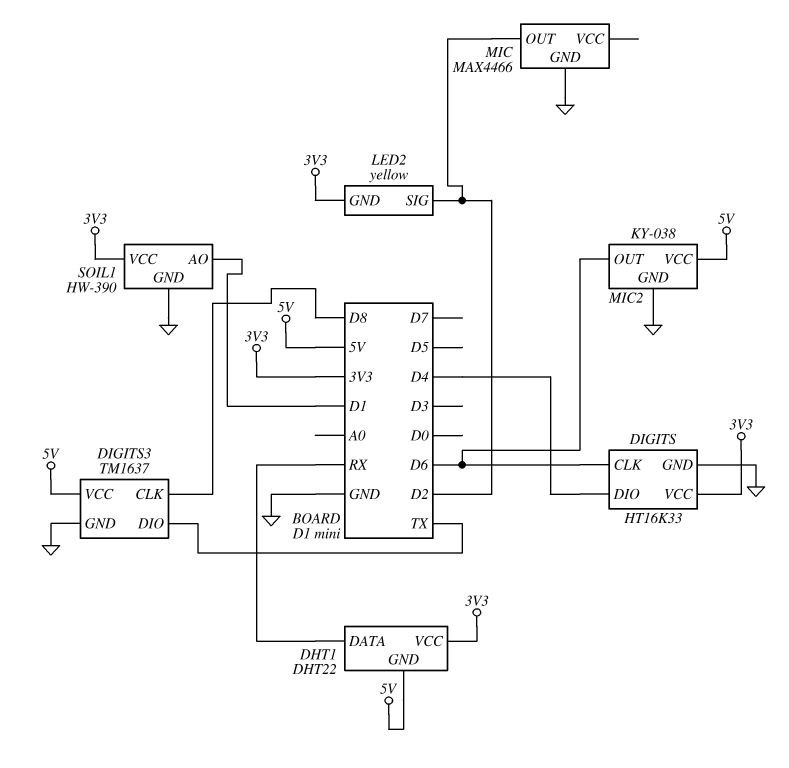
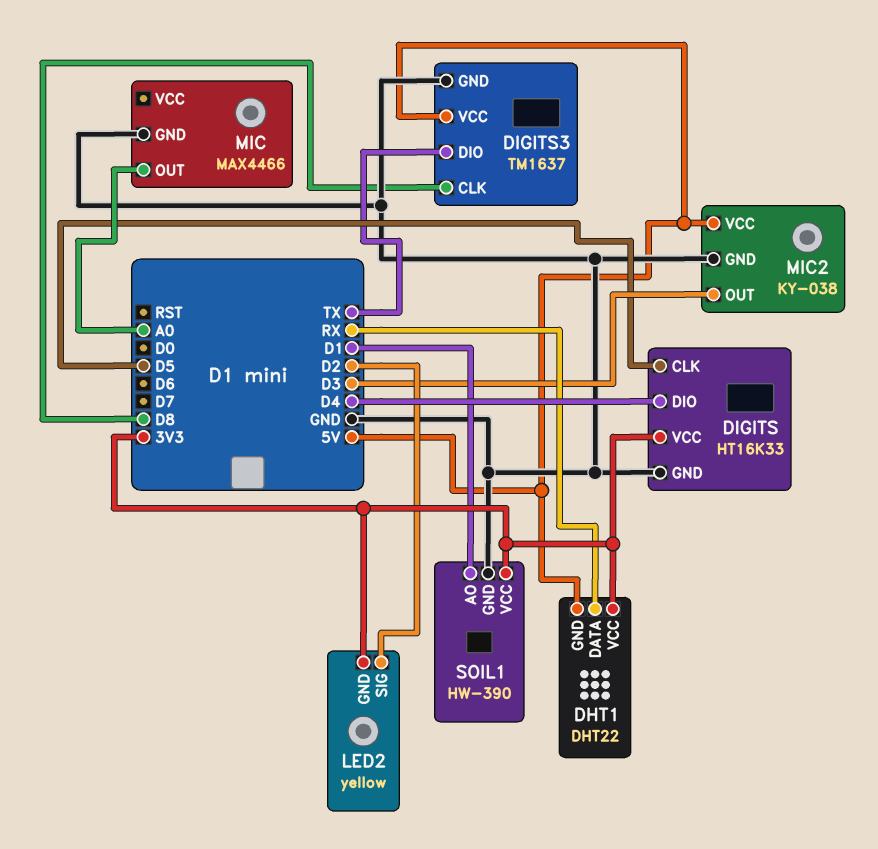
DIGITS pin CLK: D6 -> D5
MIC pin OUT: D2 -> A0
MIC2 pin OUT: D6 -> D3

